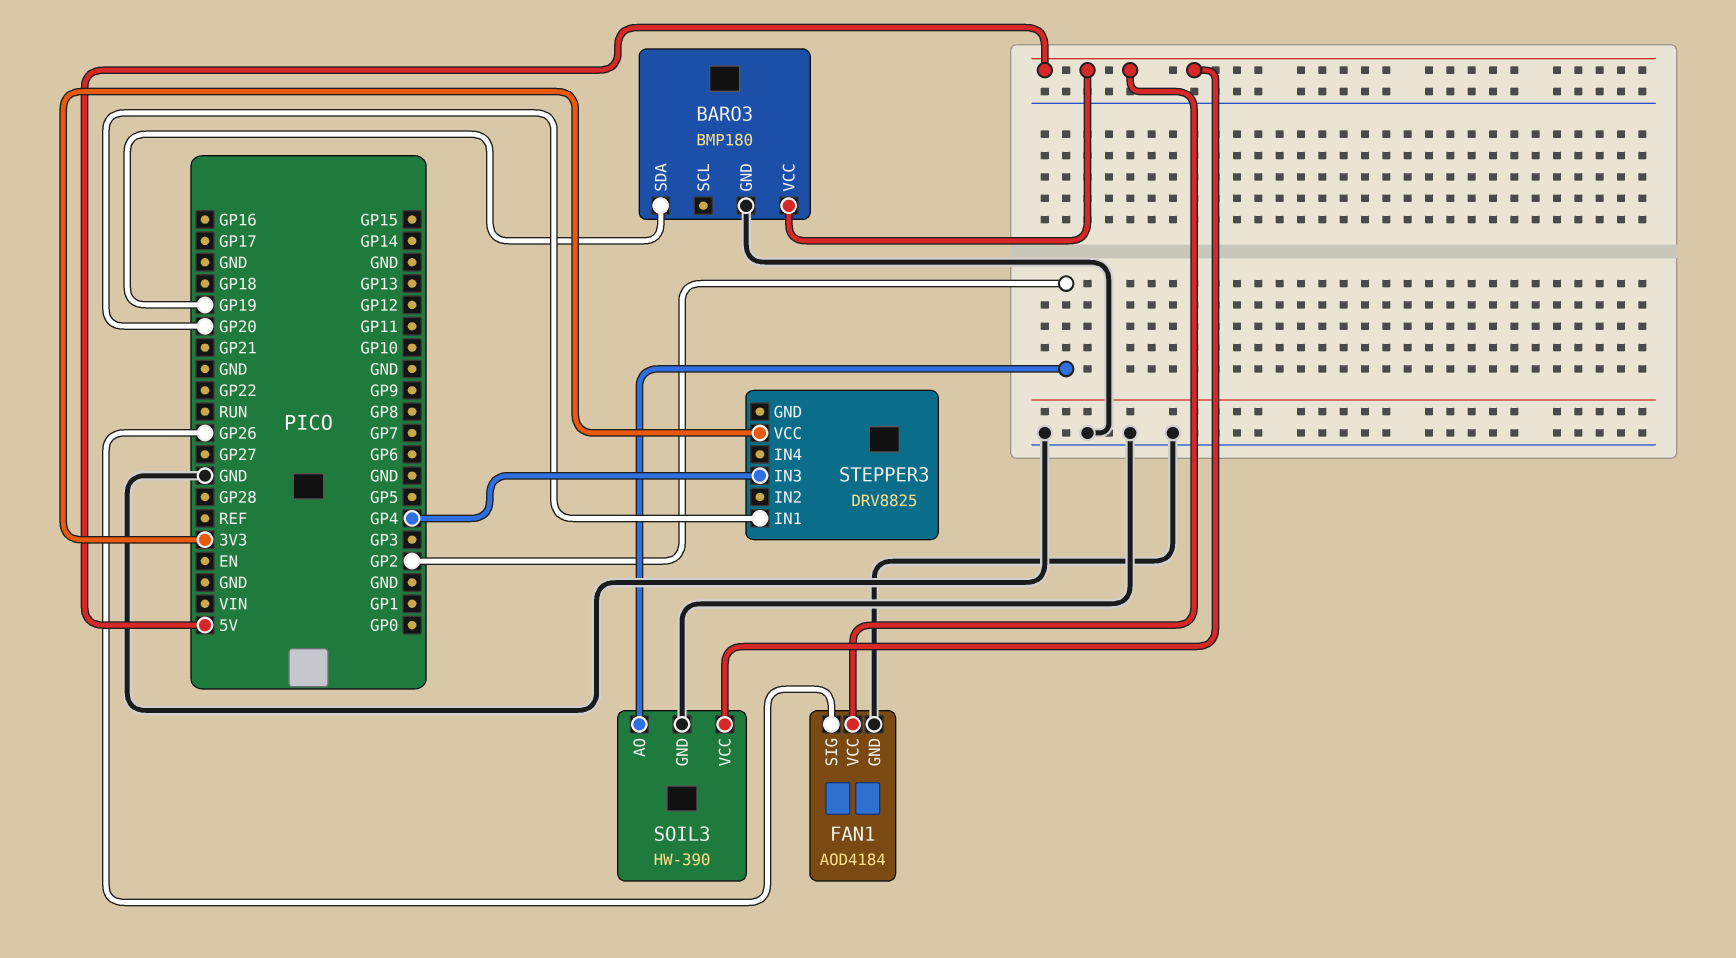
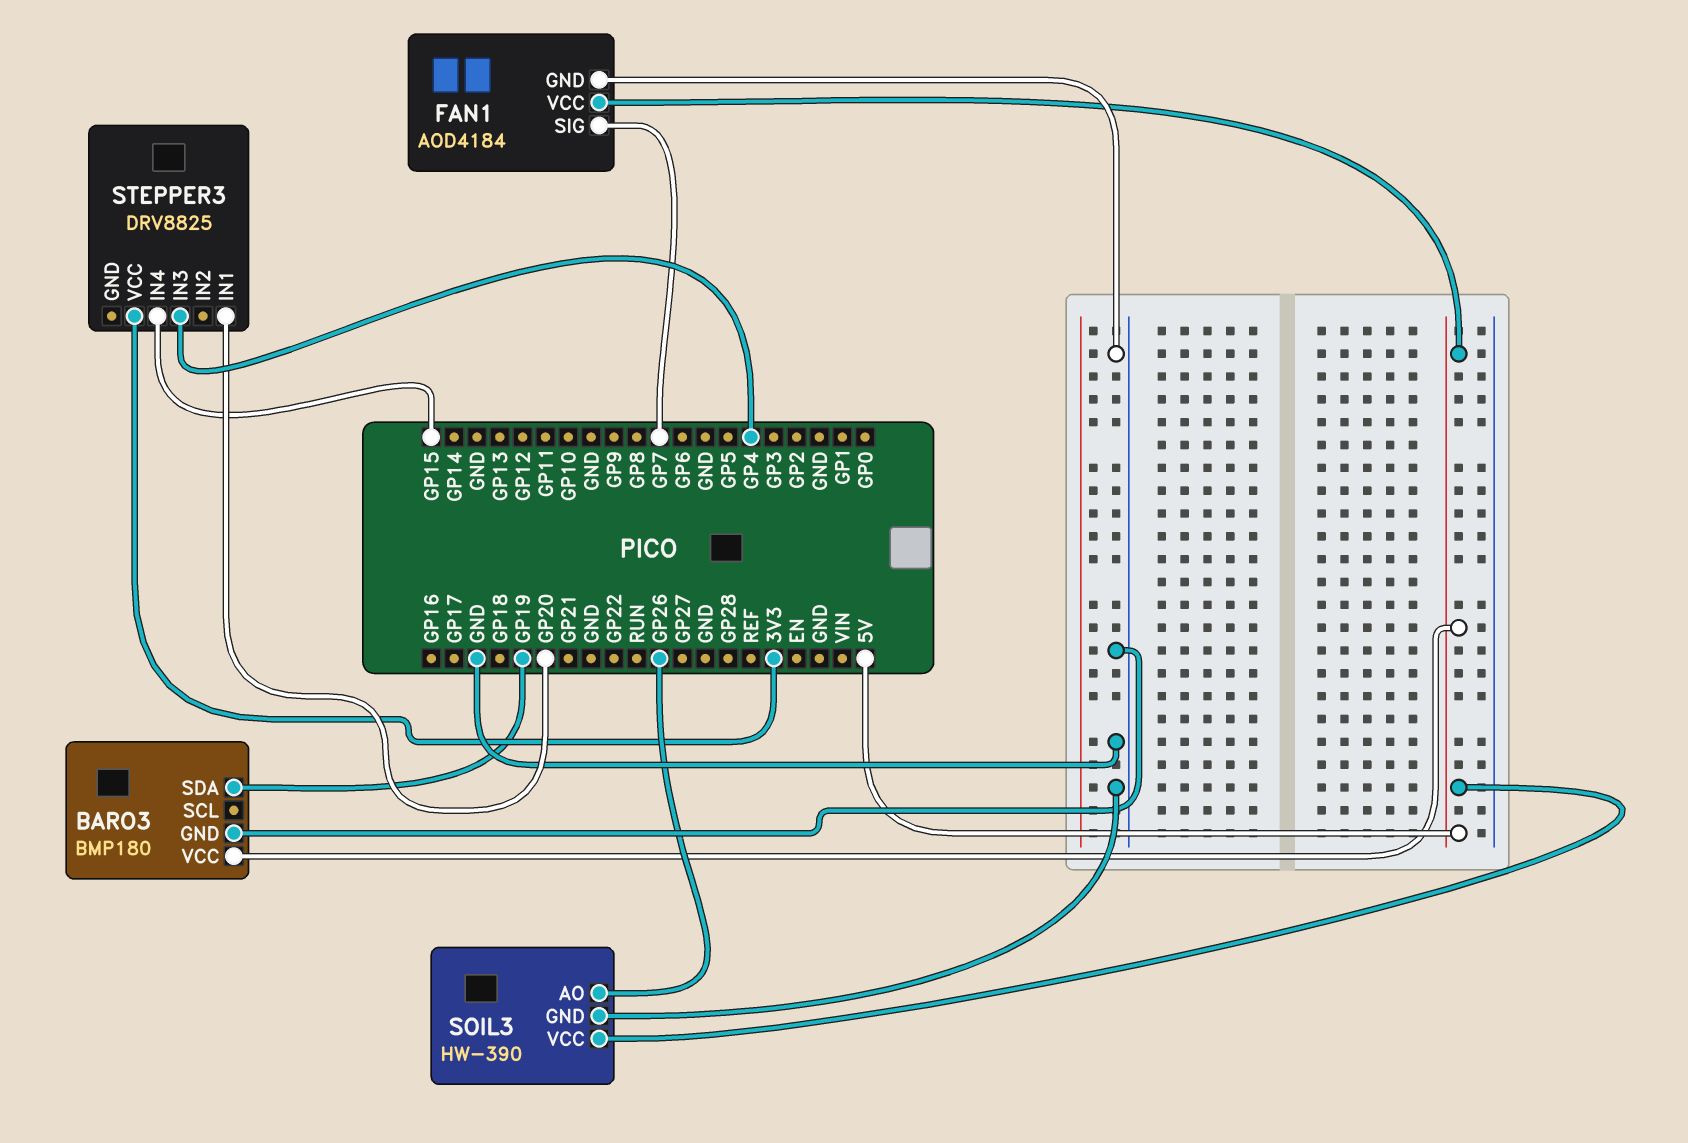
FAN1 pin SIG: GP26 -> GP7
SOIL3 pin AO: GP2 -> GP26
STEPPER3 pin IN4: none -> GP15

